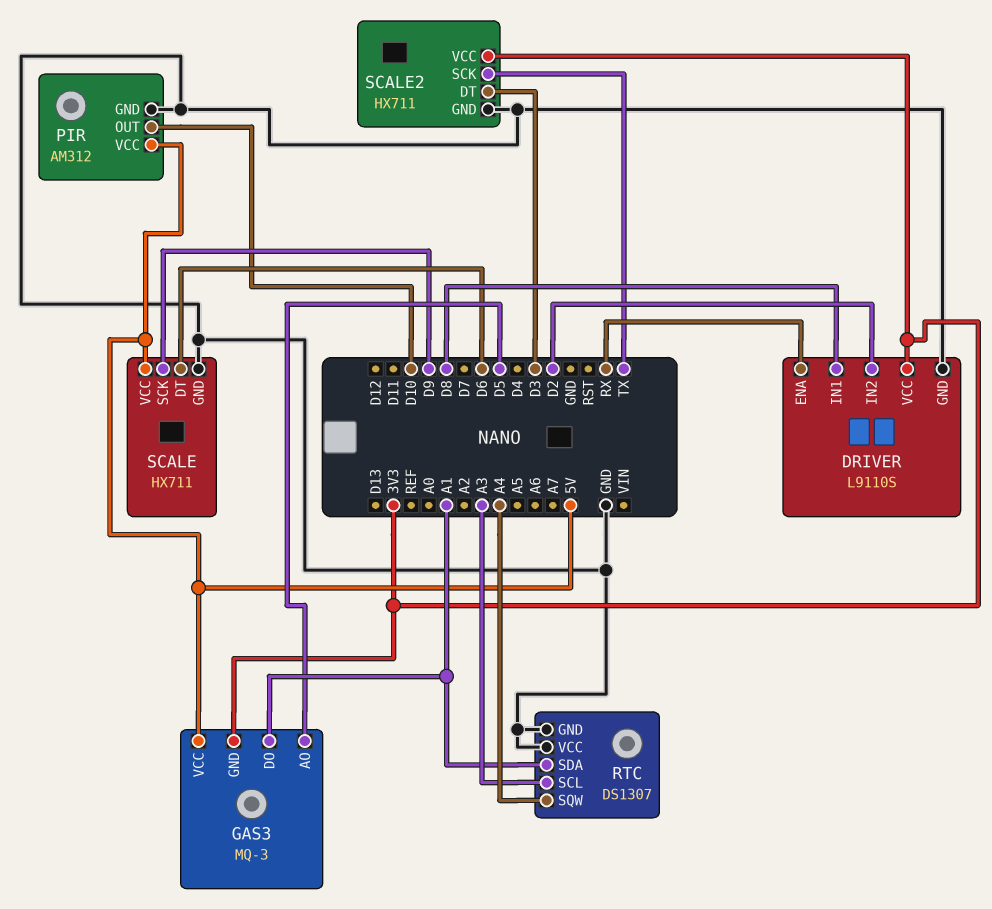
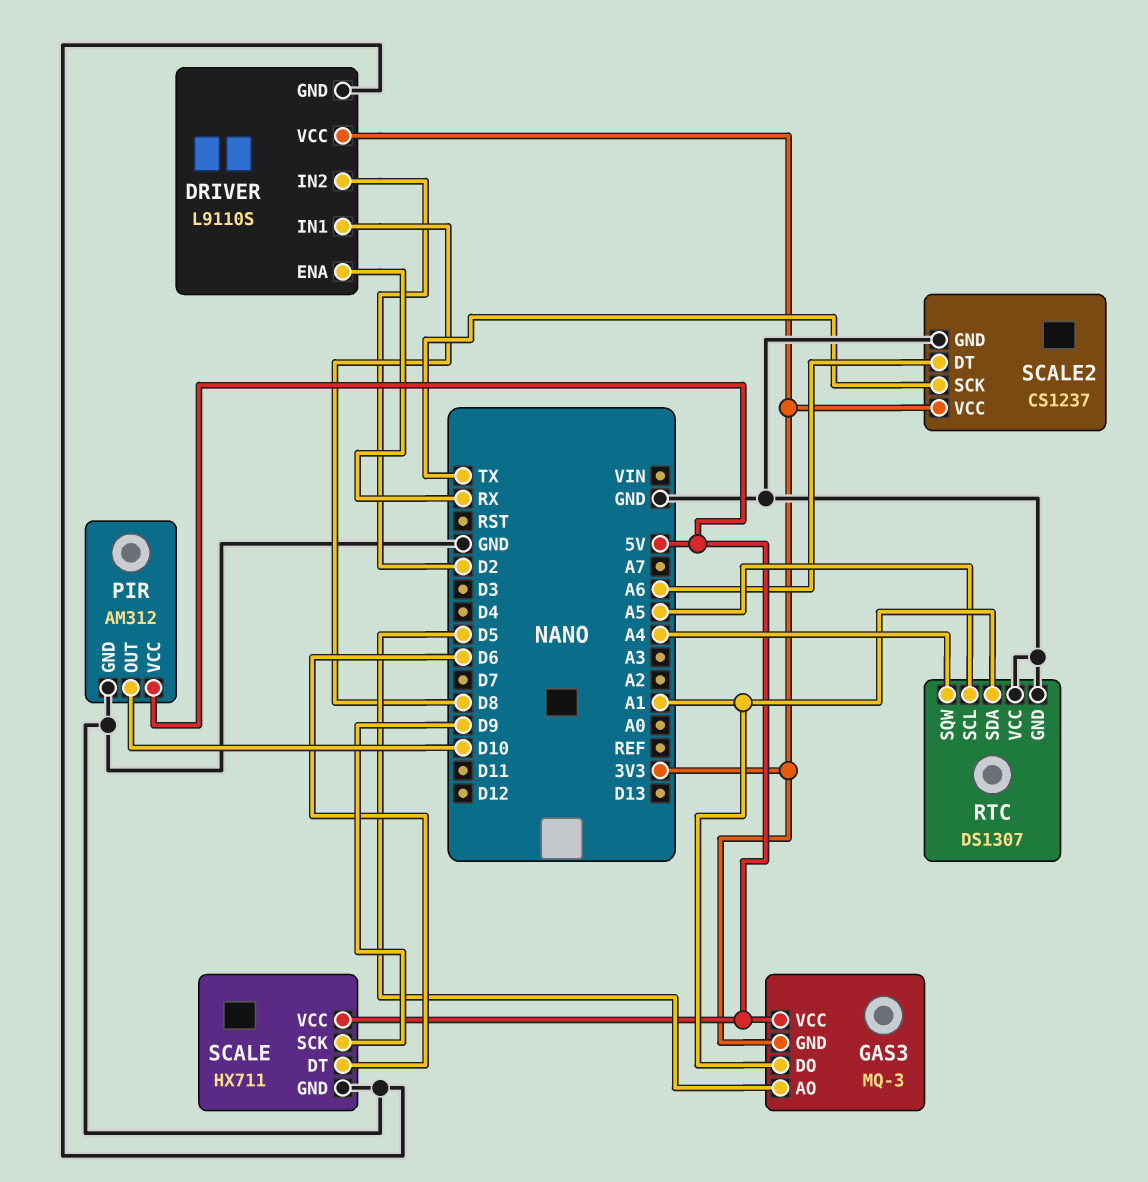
RTC pin SCL: A3 -> A5
SCALE2: HX711 -> CS1237
SCALE2 pin DT: D3 -> A6

